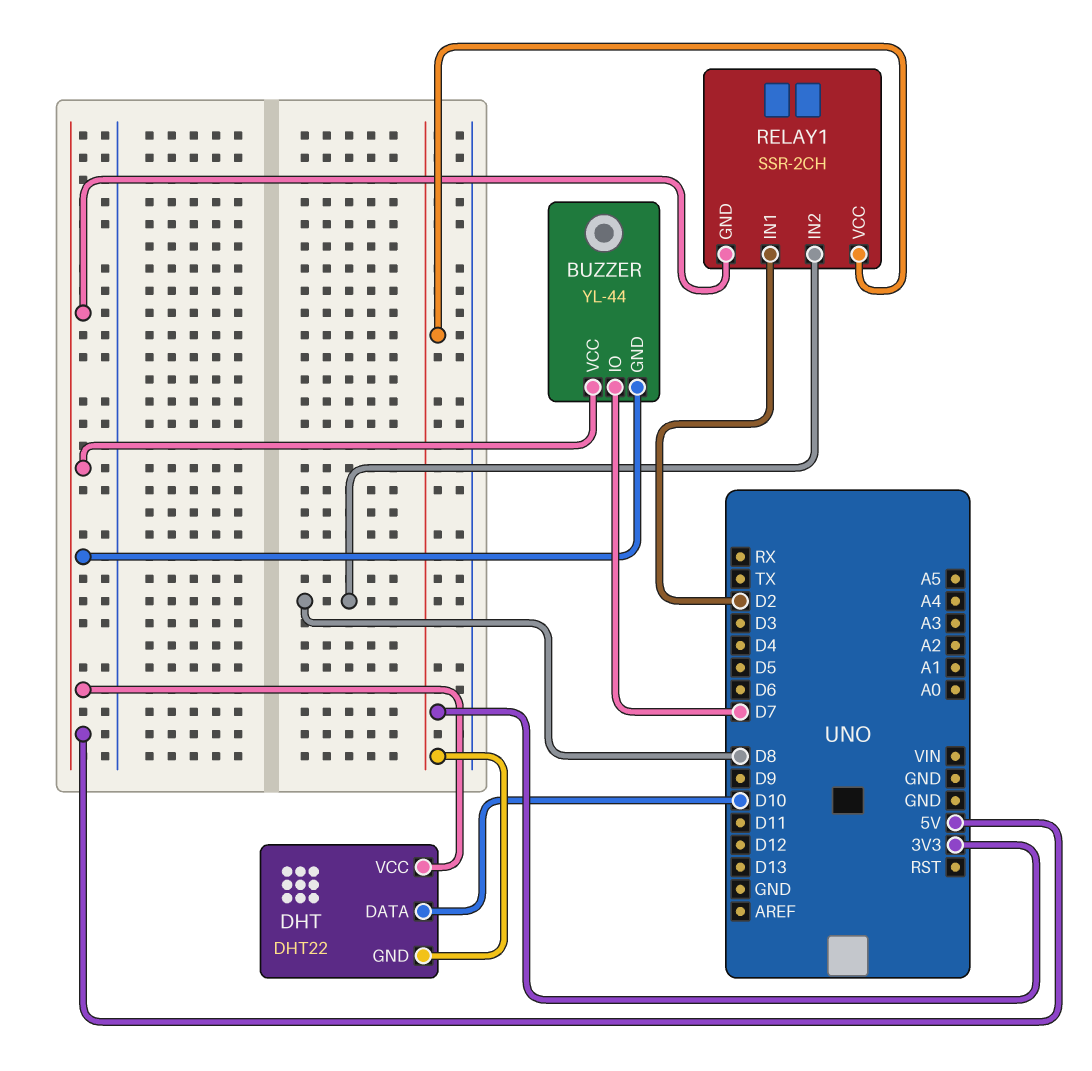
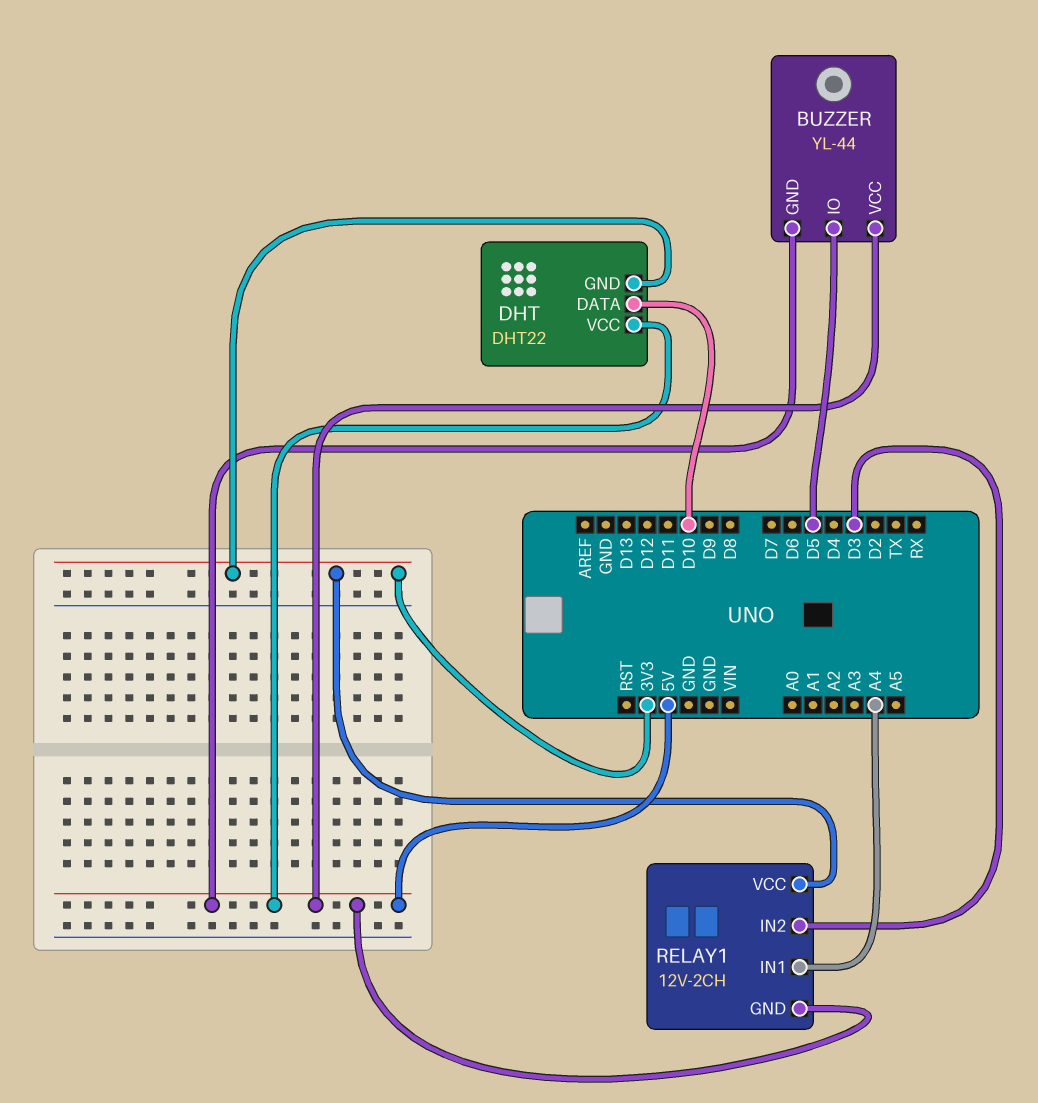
BUZZER pin IO: D7 -> D5
RELAY1: SSR-2CH -> 12V-2CH
RELAY1 pin IN1: D2 -> A4
RELAY1 pin IN2: D8 -> D3

